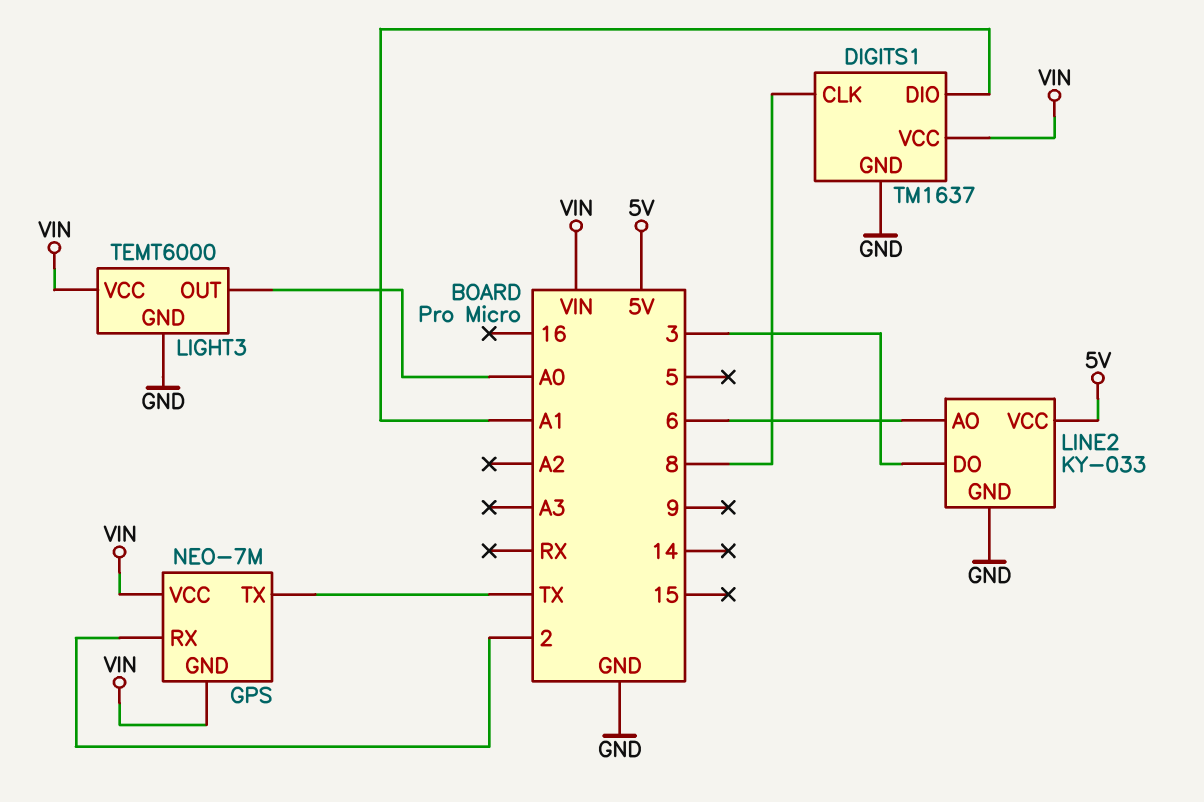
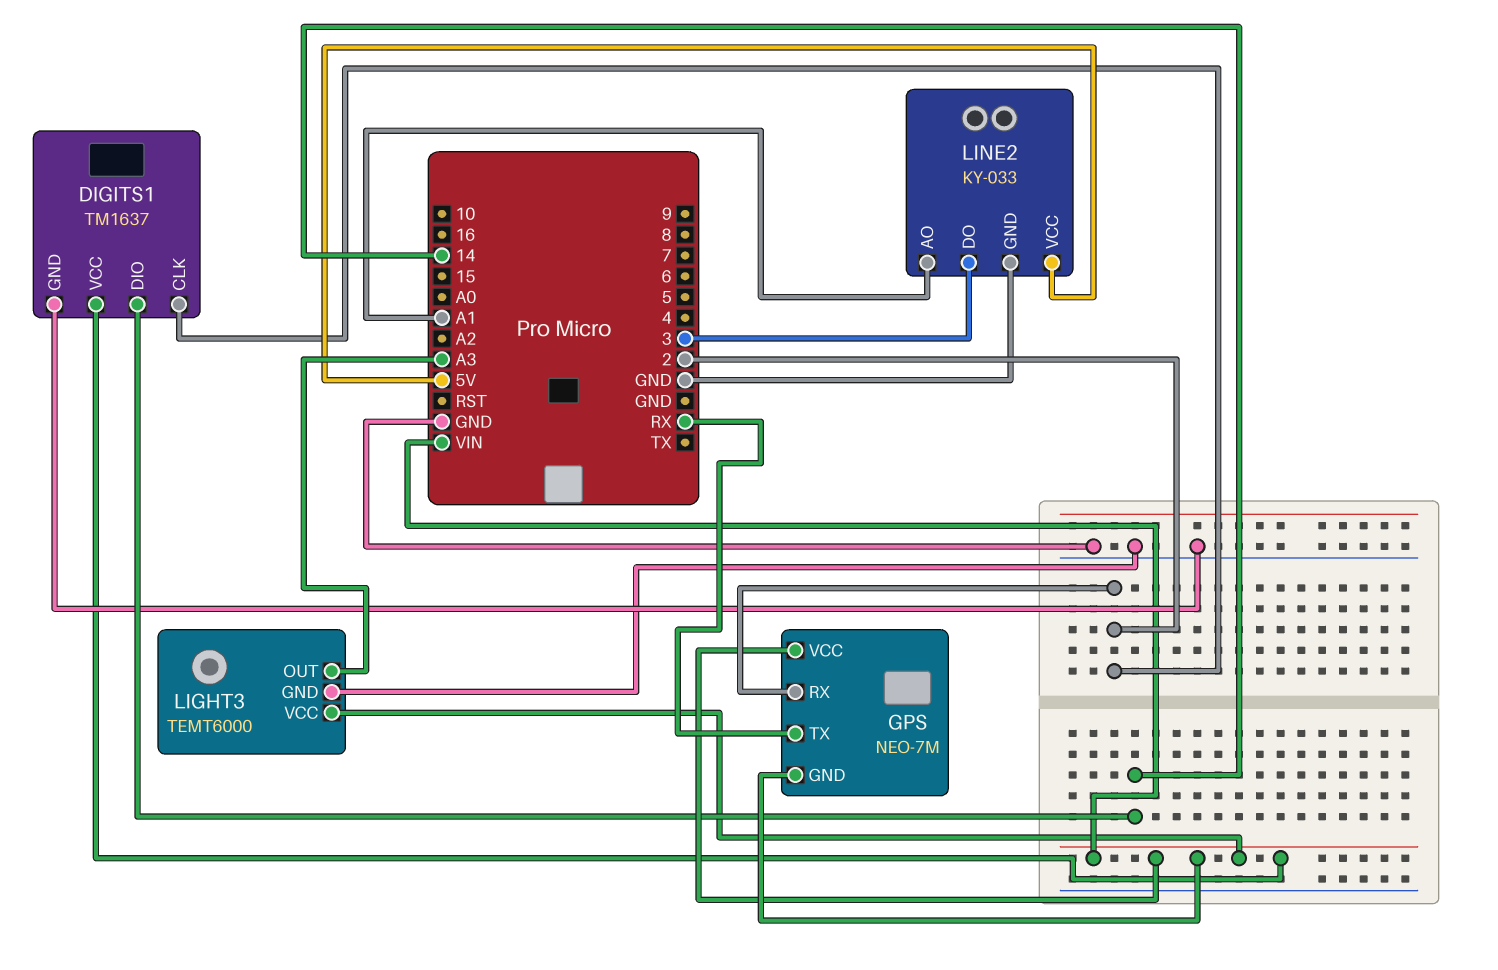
DIGITS1 pin CLK: 8 -> 2
DIGITS1 pin DIO: A1 -> 14
GPS pin TX: TX -> RX
LIGHT3 pin OUT: A0 -> A3
LINE2 pin AO: 6 -> A1

